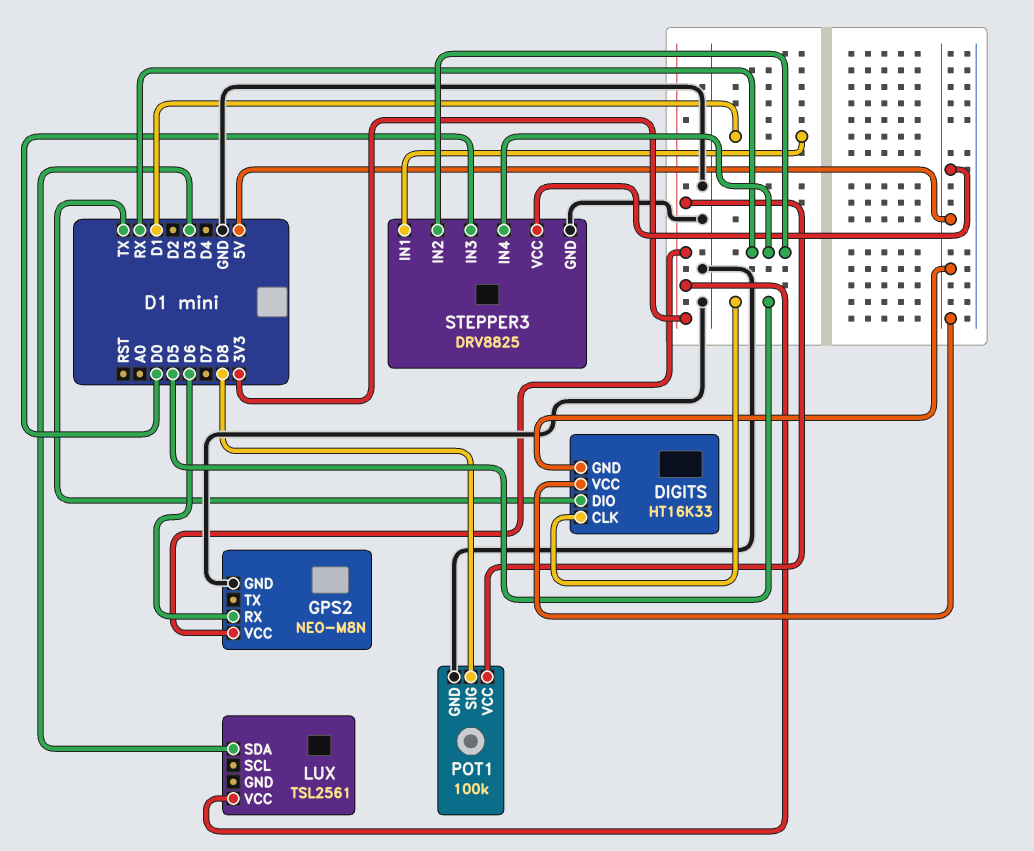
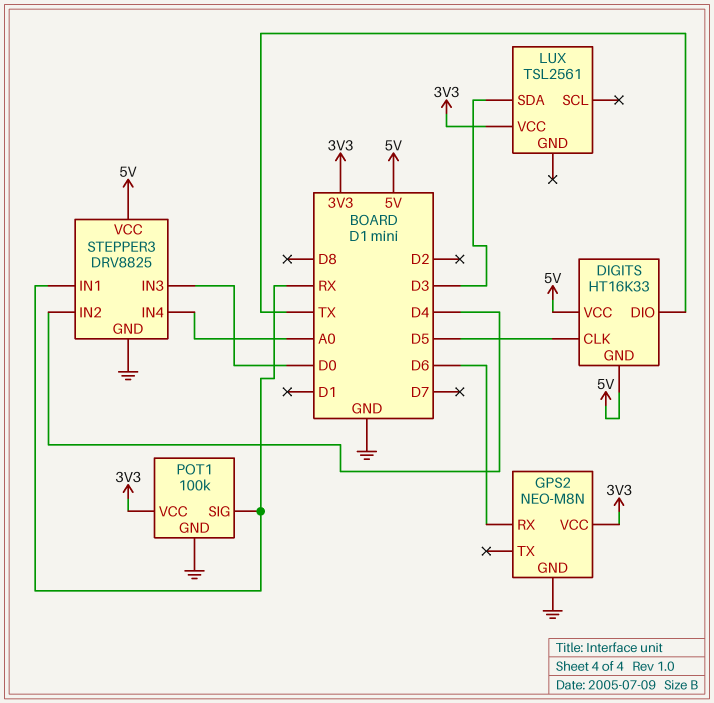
POT1 pin SIG: D8 -> RX
STEPPER3 pin IN1: D1 -> RX
STEPPER3 pin IN2: RX -> D4
STEPPER3 pin IN4: RX -> A0

